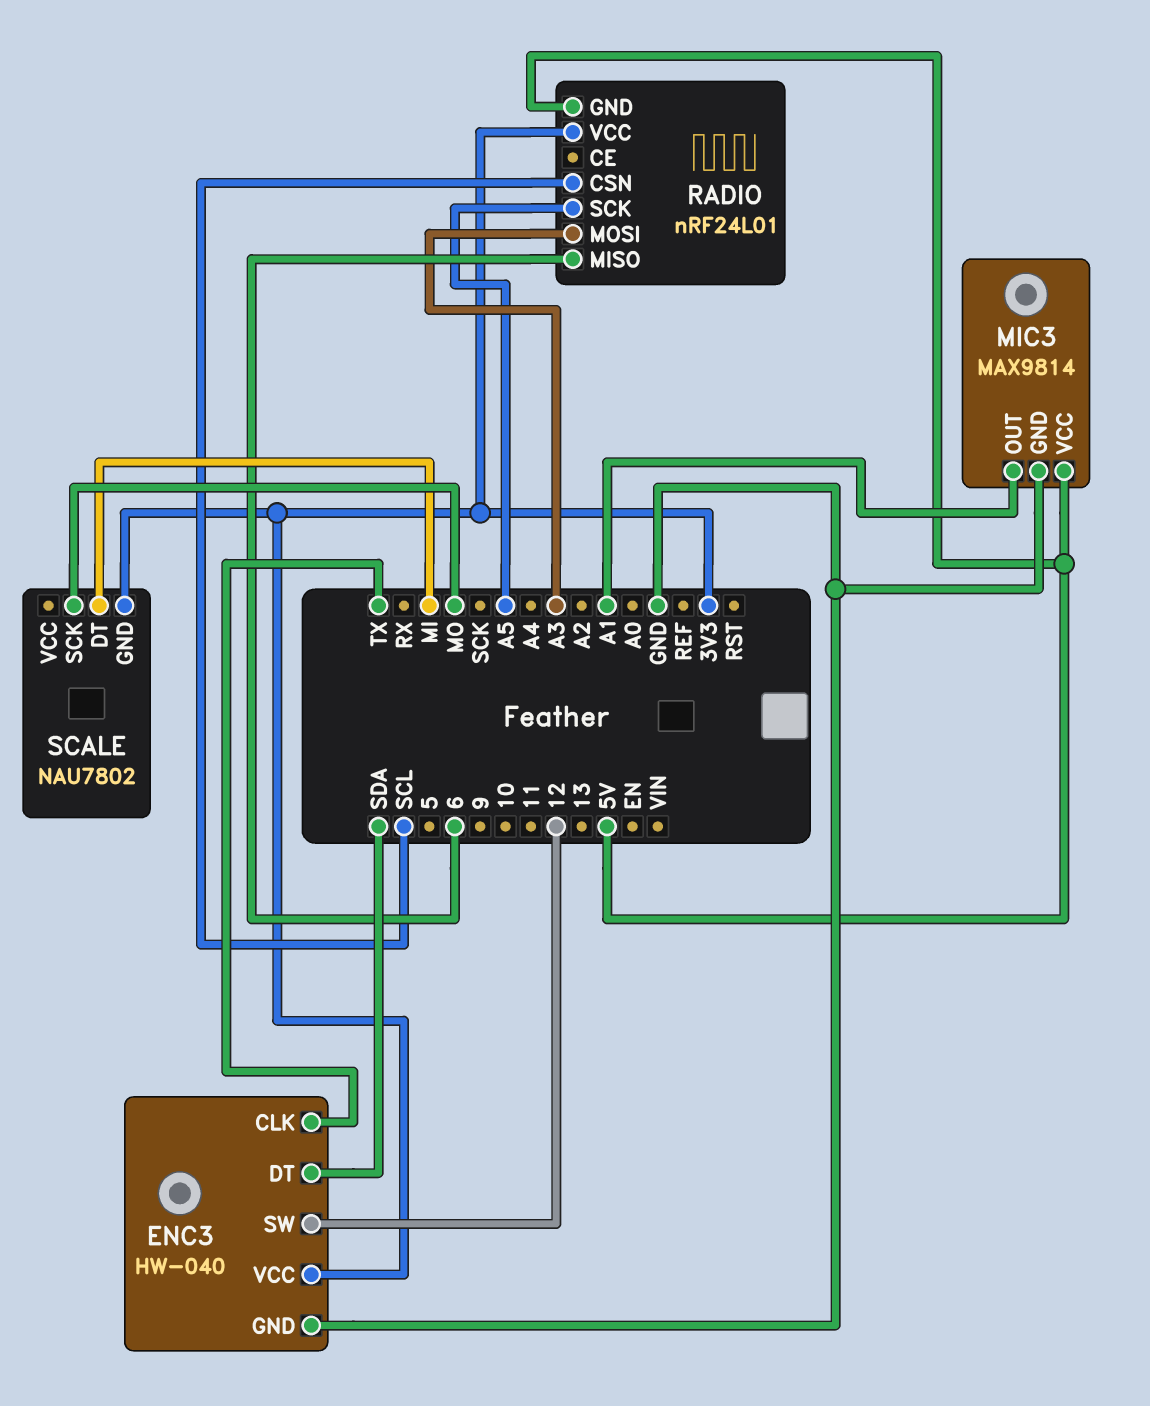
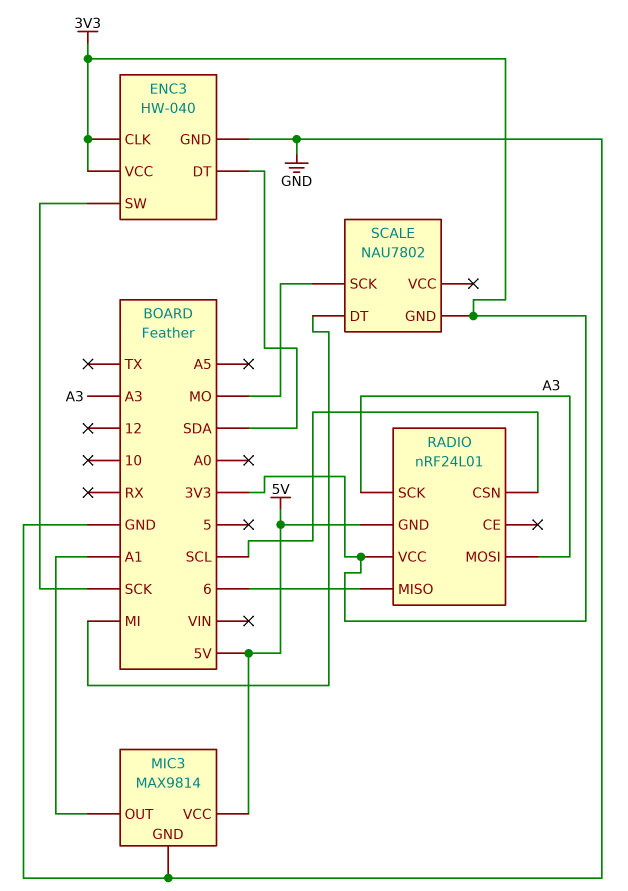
ENC3 pin CLK: TX -> 3V3
ENC3 pin SW: 12 -> SCK
RADIO pin SCK: A5 -> A3

